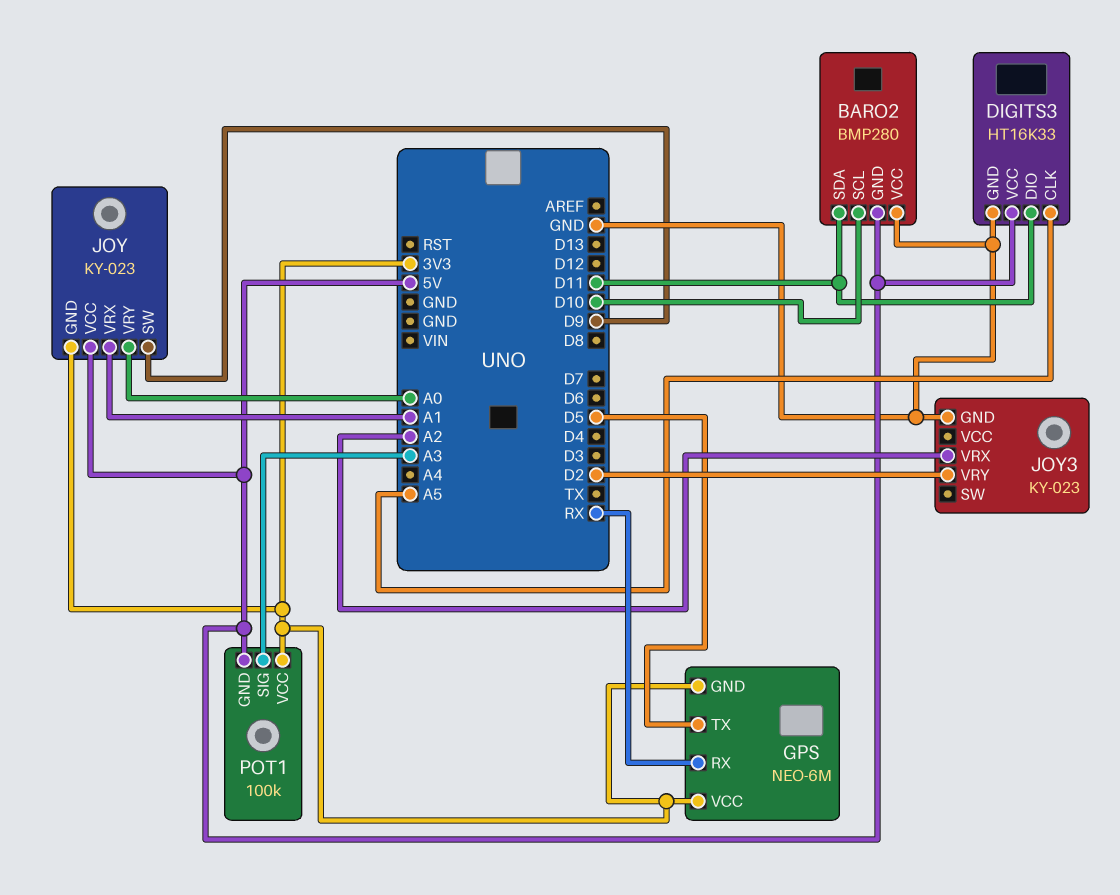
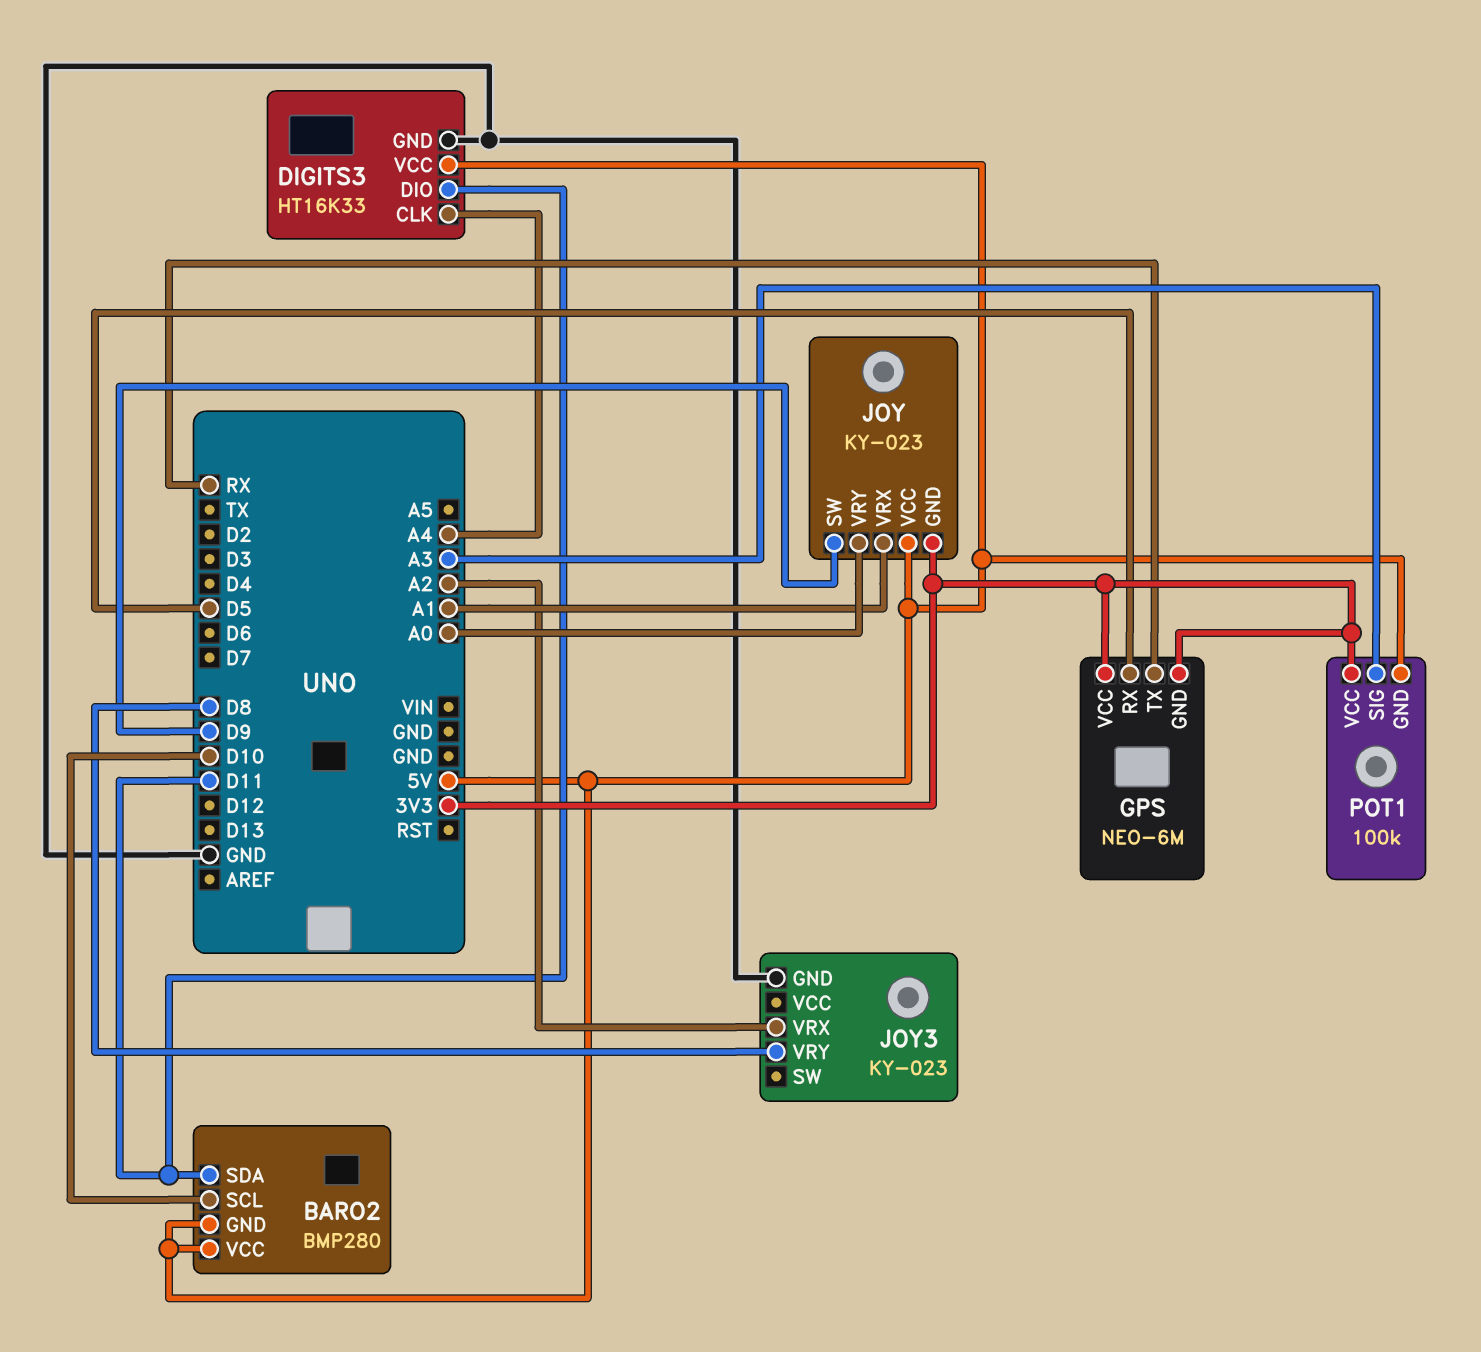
BARO2 pin VCC: GND -> 5V
DIGITS3 pin CLK: A5 -> A4
GPS pin RX: RX -> D5
GPS pin TX: D5 -> RX
JOY3 pin VRY: D2 -> D8

